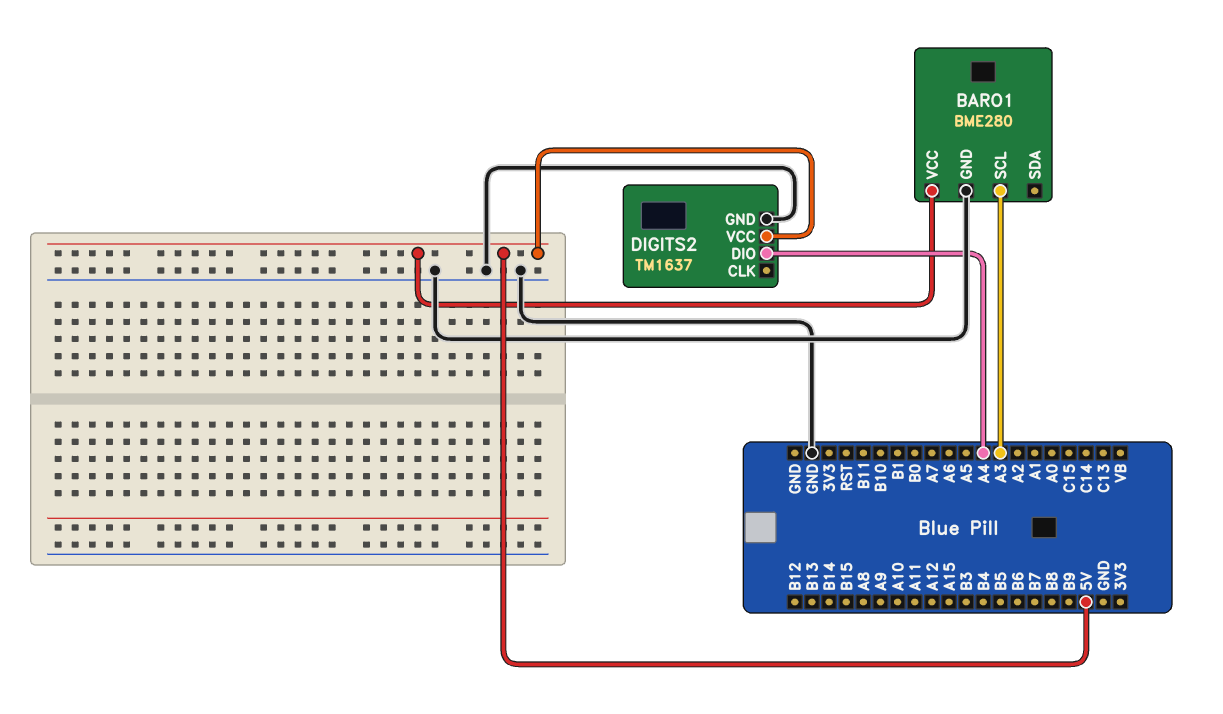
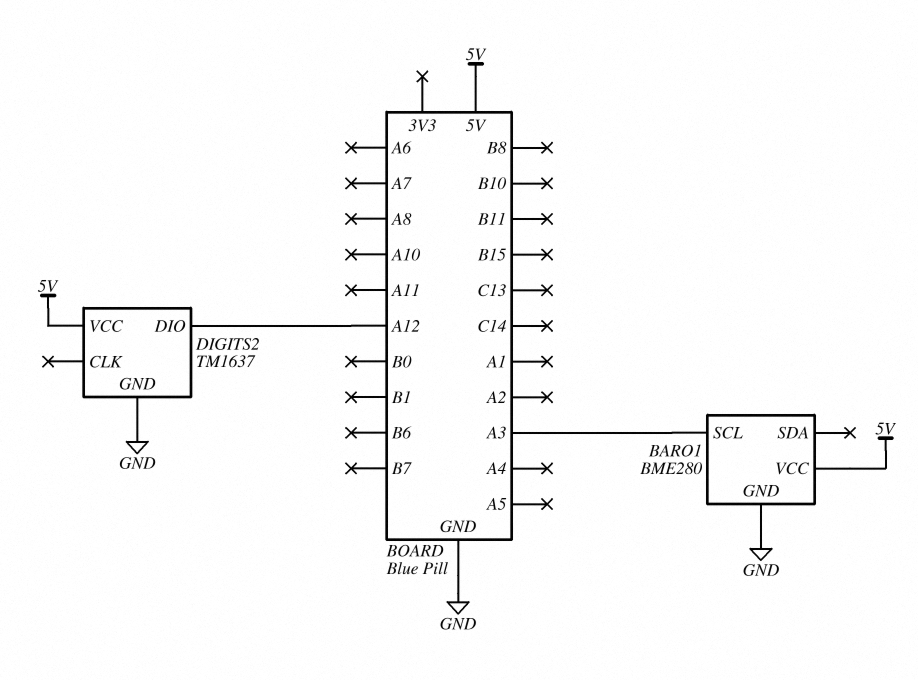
DIGITS2 pin DIO: A4 -> A12

